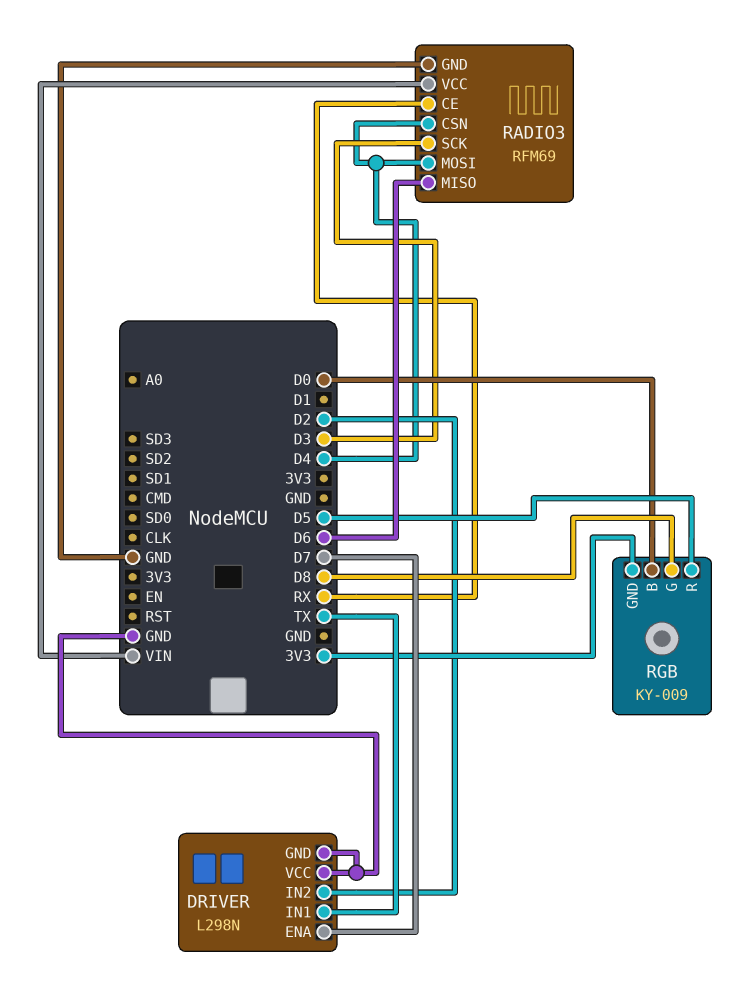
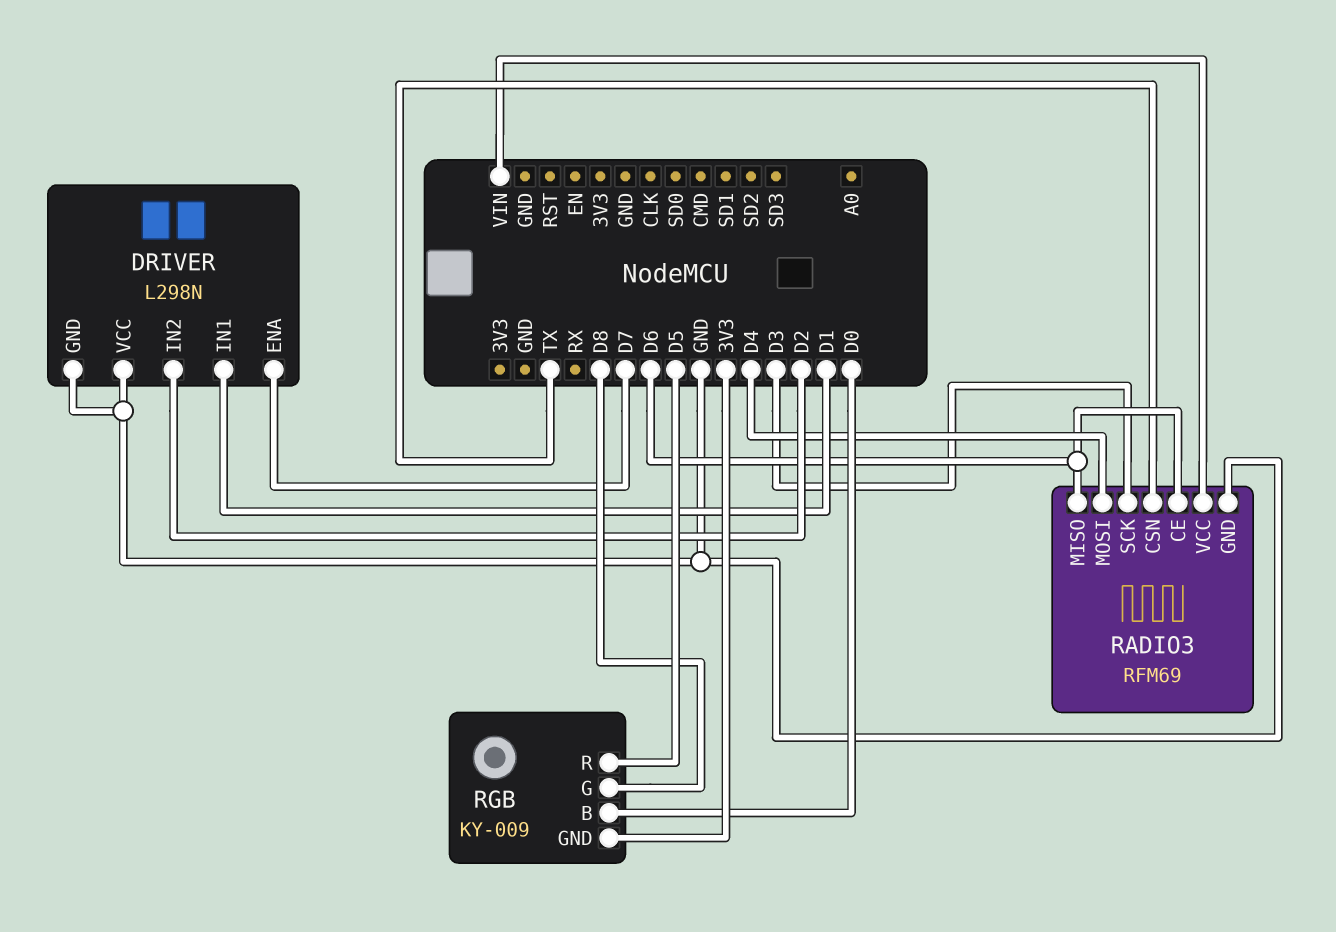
DRIVER pin IN1: TX -> D1
RADIO3 pin CE: RX -> D6
RADIO3 pin CSN: D4 -> TX

